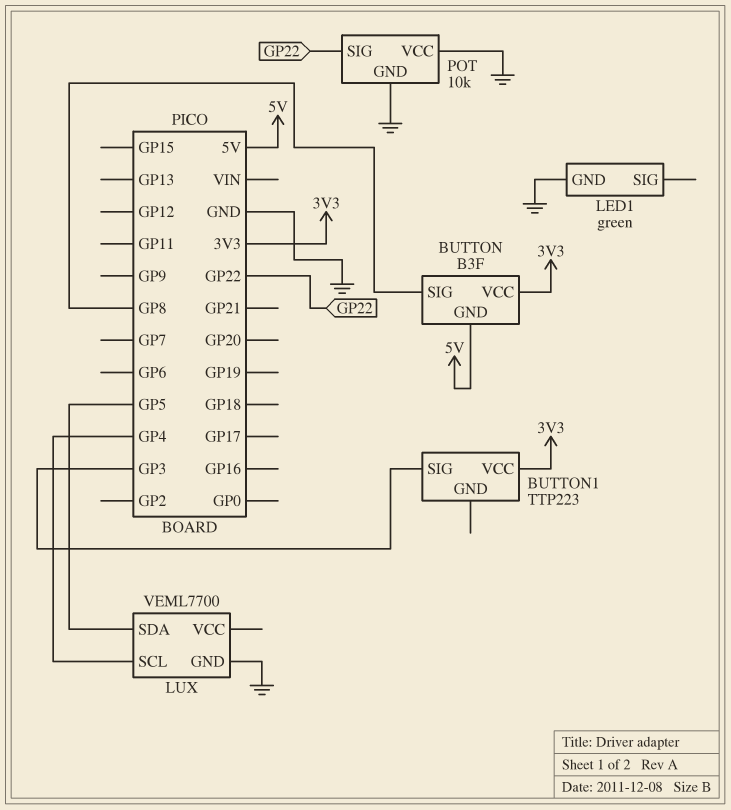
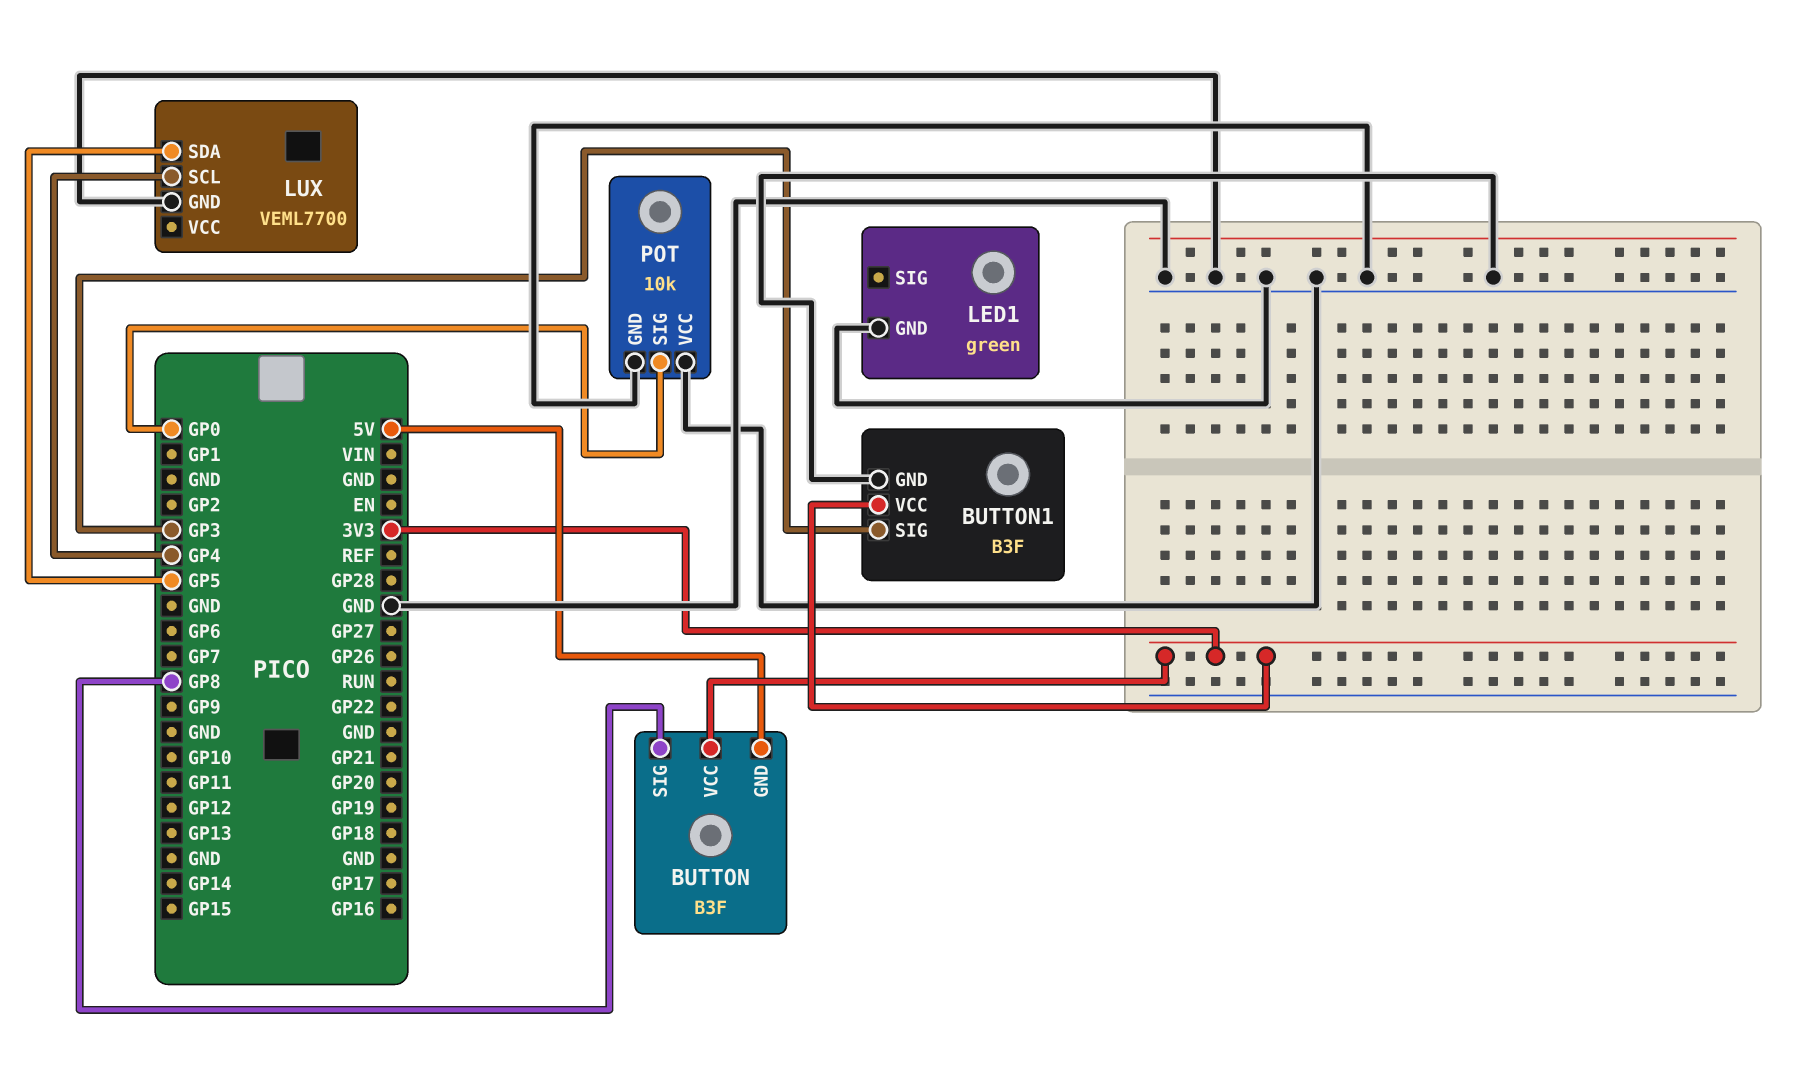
BUTTON1: TTP223 -> B3F
BUTTON1 pin GND: none -> GND
POT pin SIG: GP22 -> GP0

